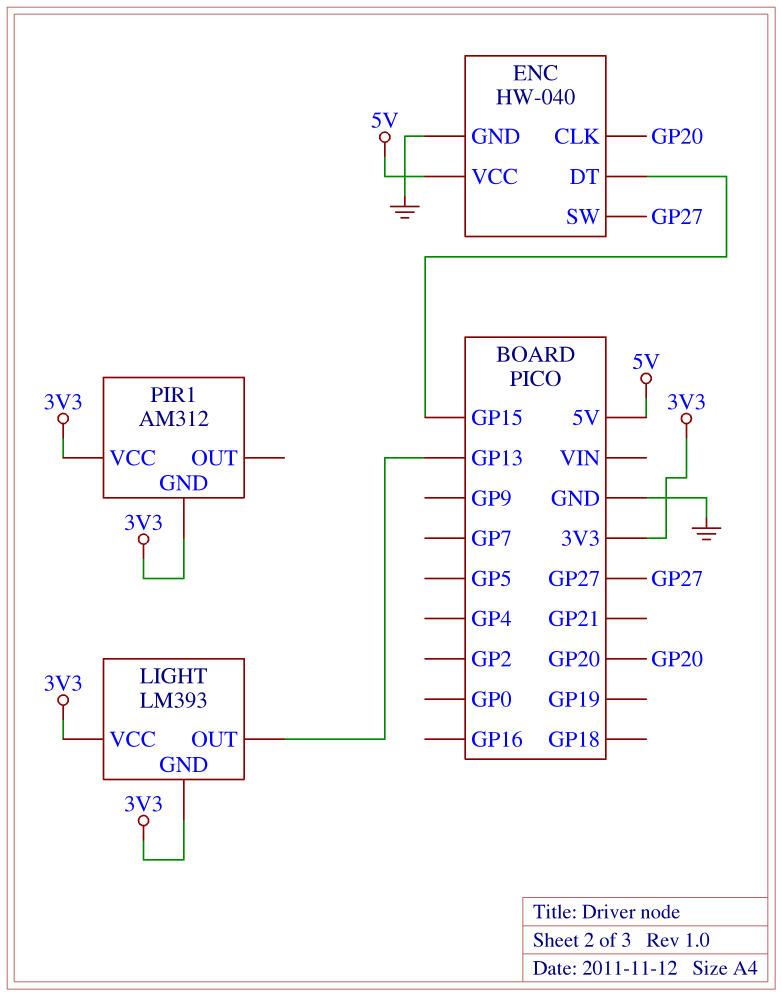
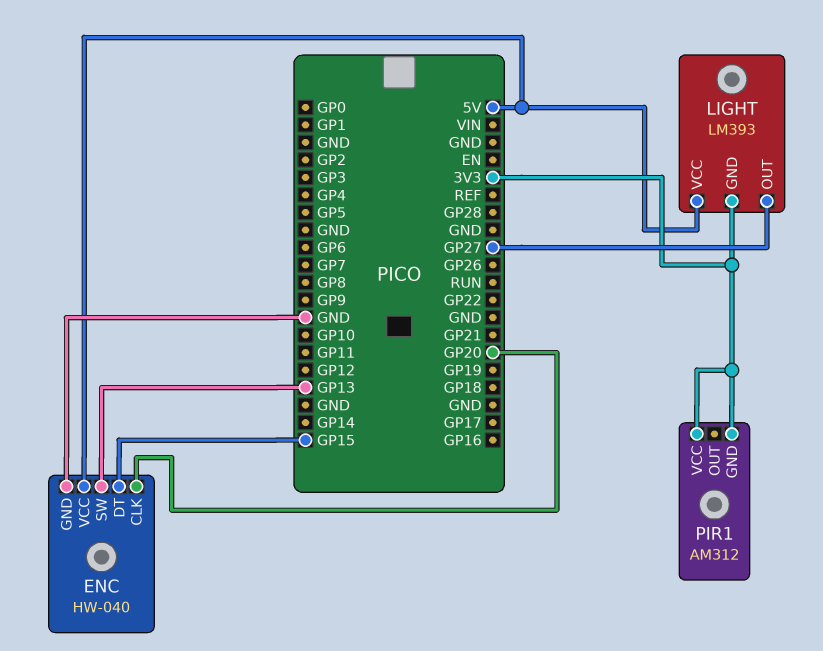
ENC pin SW: GP27 -> GP13
LIGHT pin OUT: GP13 -> GP27
LIGHT pin VCC: 3V3 -> 5V

